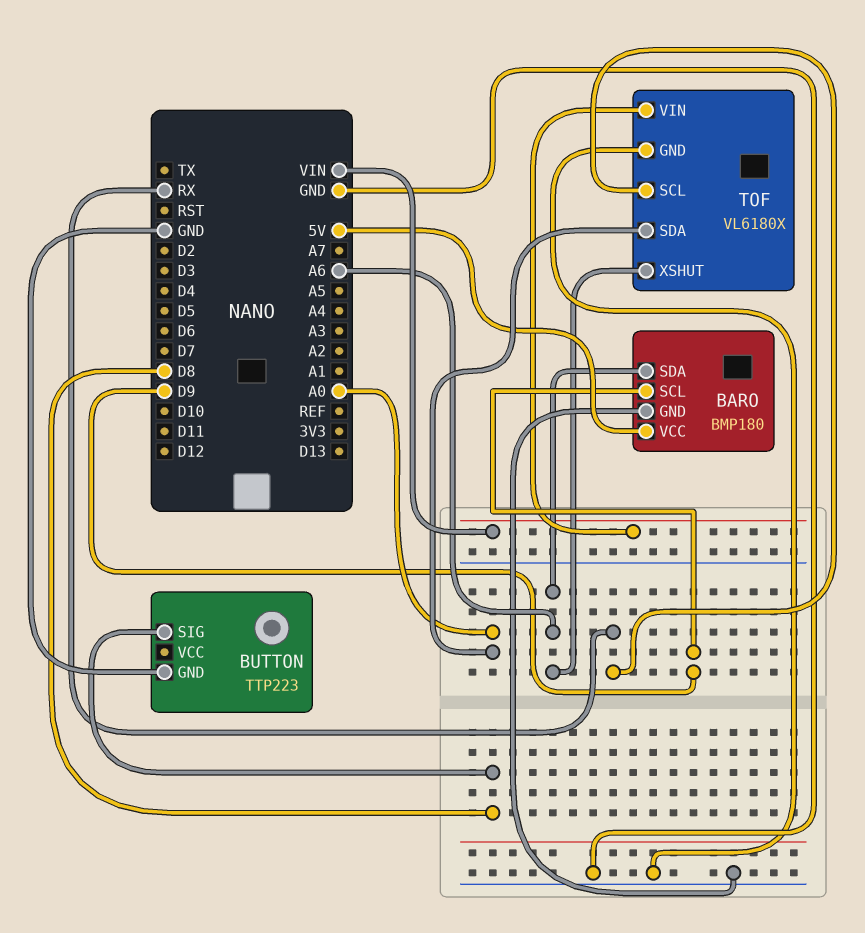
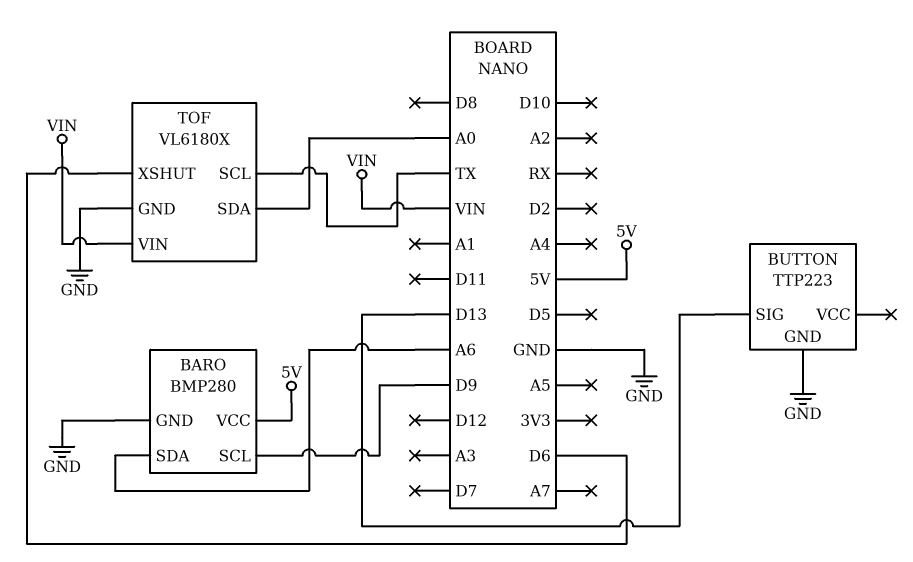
BARO: BMP180 -> BMP280
BUTTON pin SIG: D8 -> D13
TOF pin SCL: RX -> TX
TOF pin XSHUT: A6 -> D6

